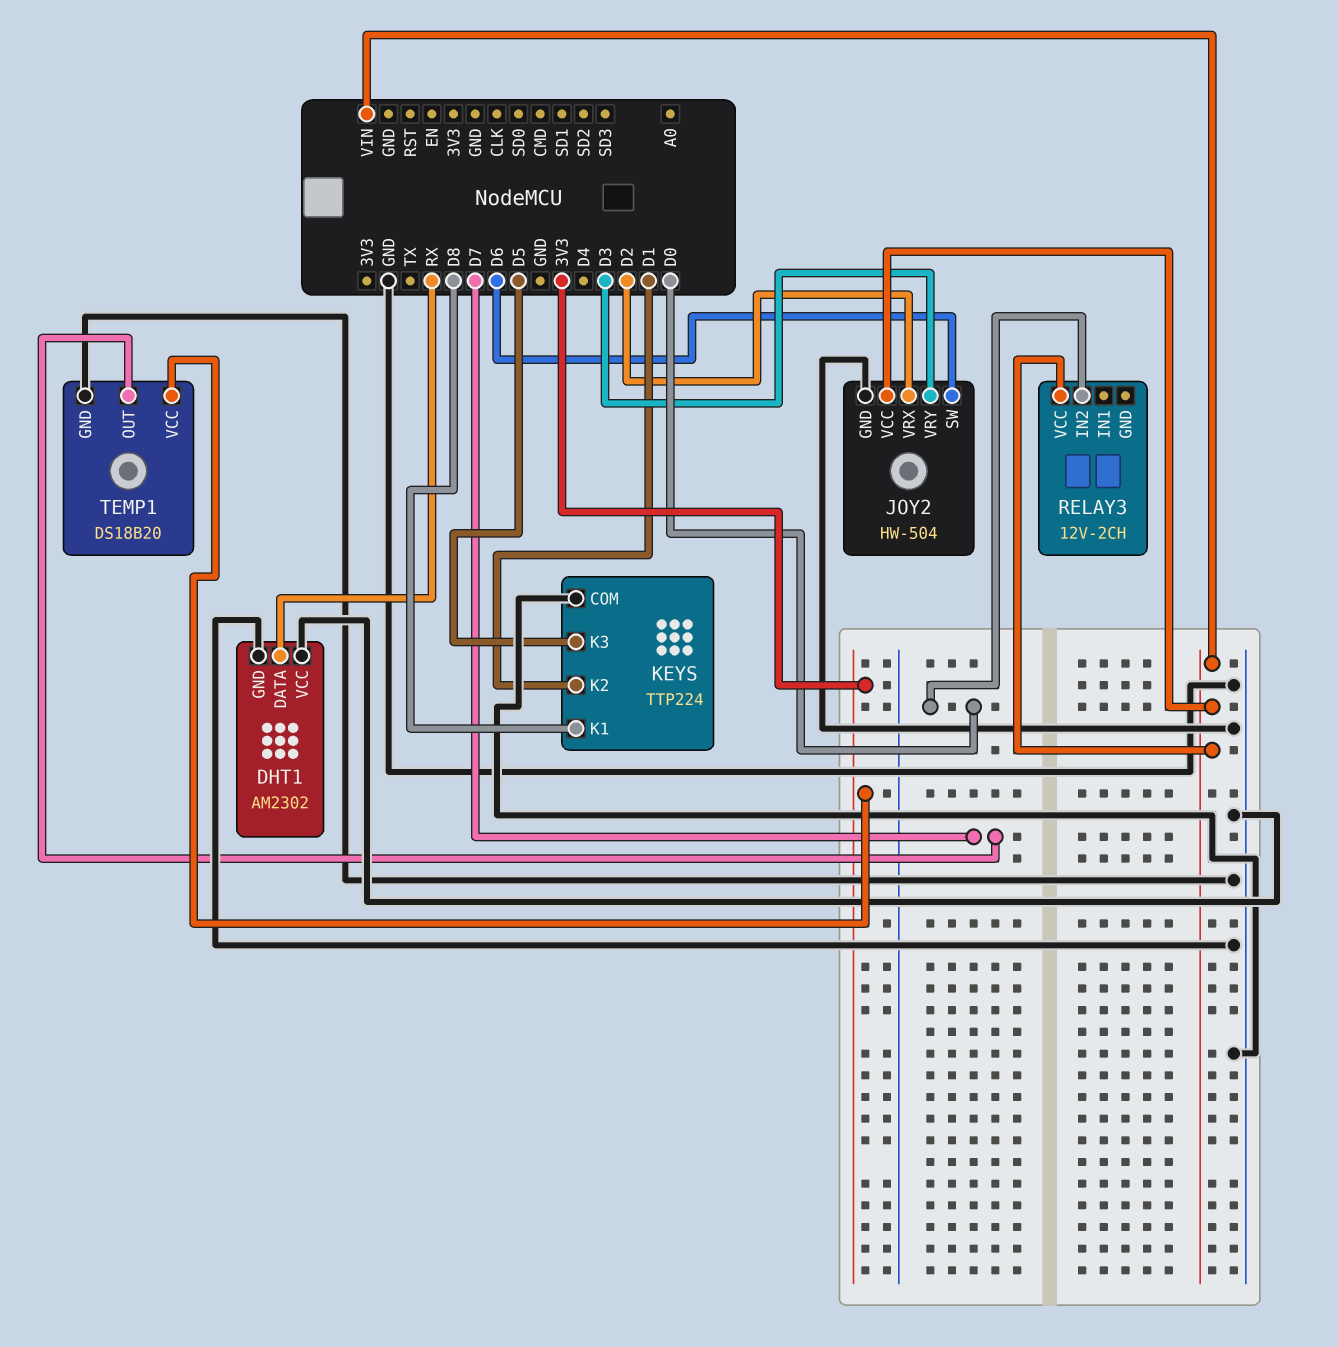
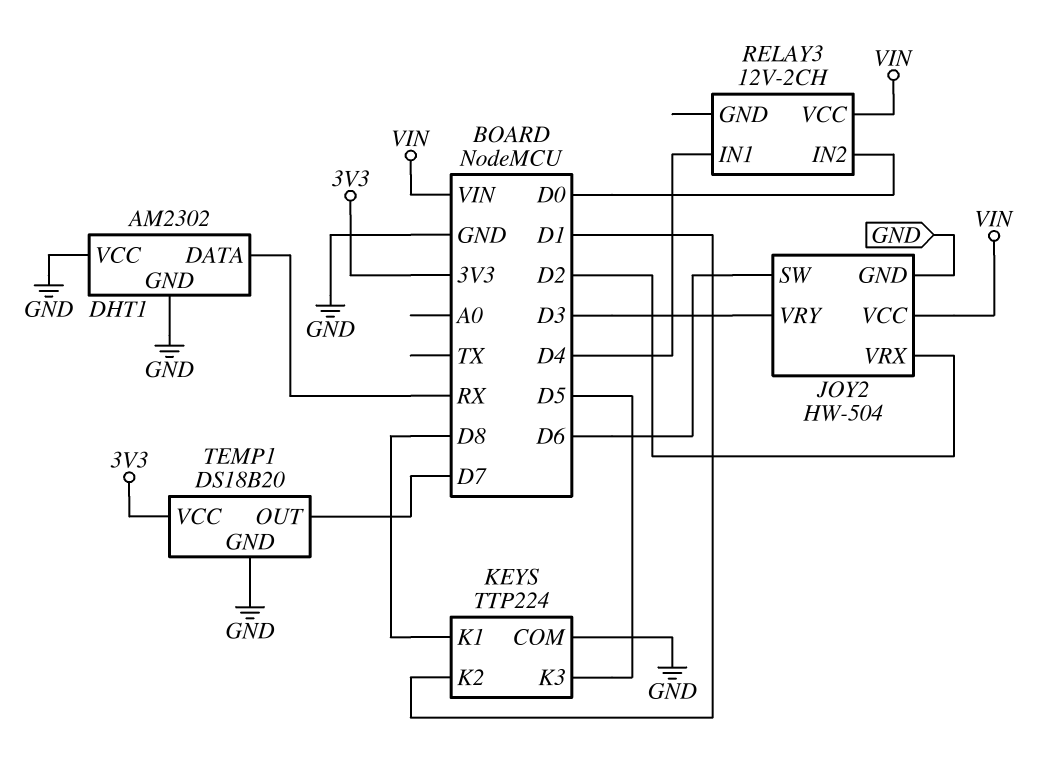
RELAY3 pin IN1: none -> D4

